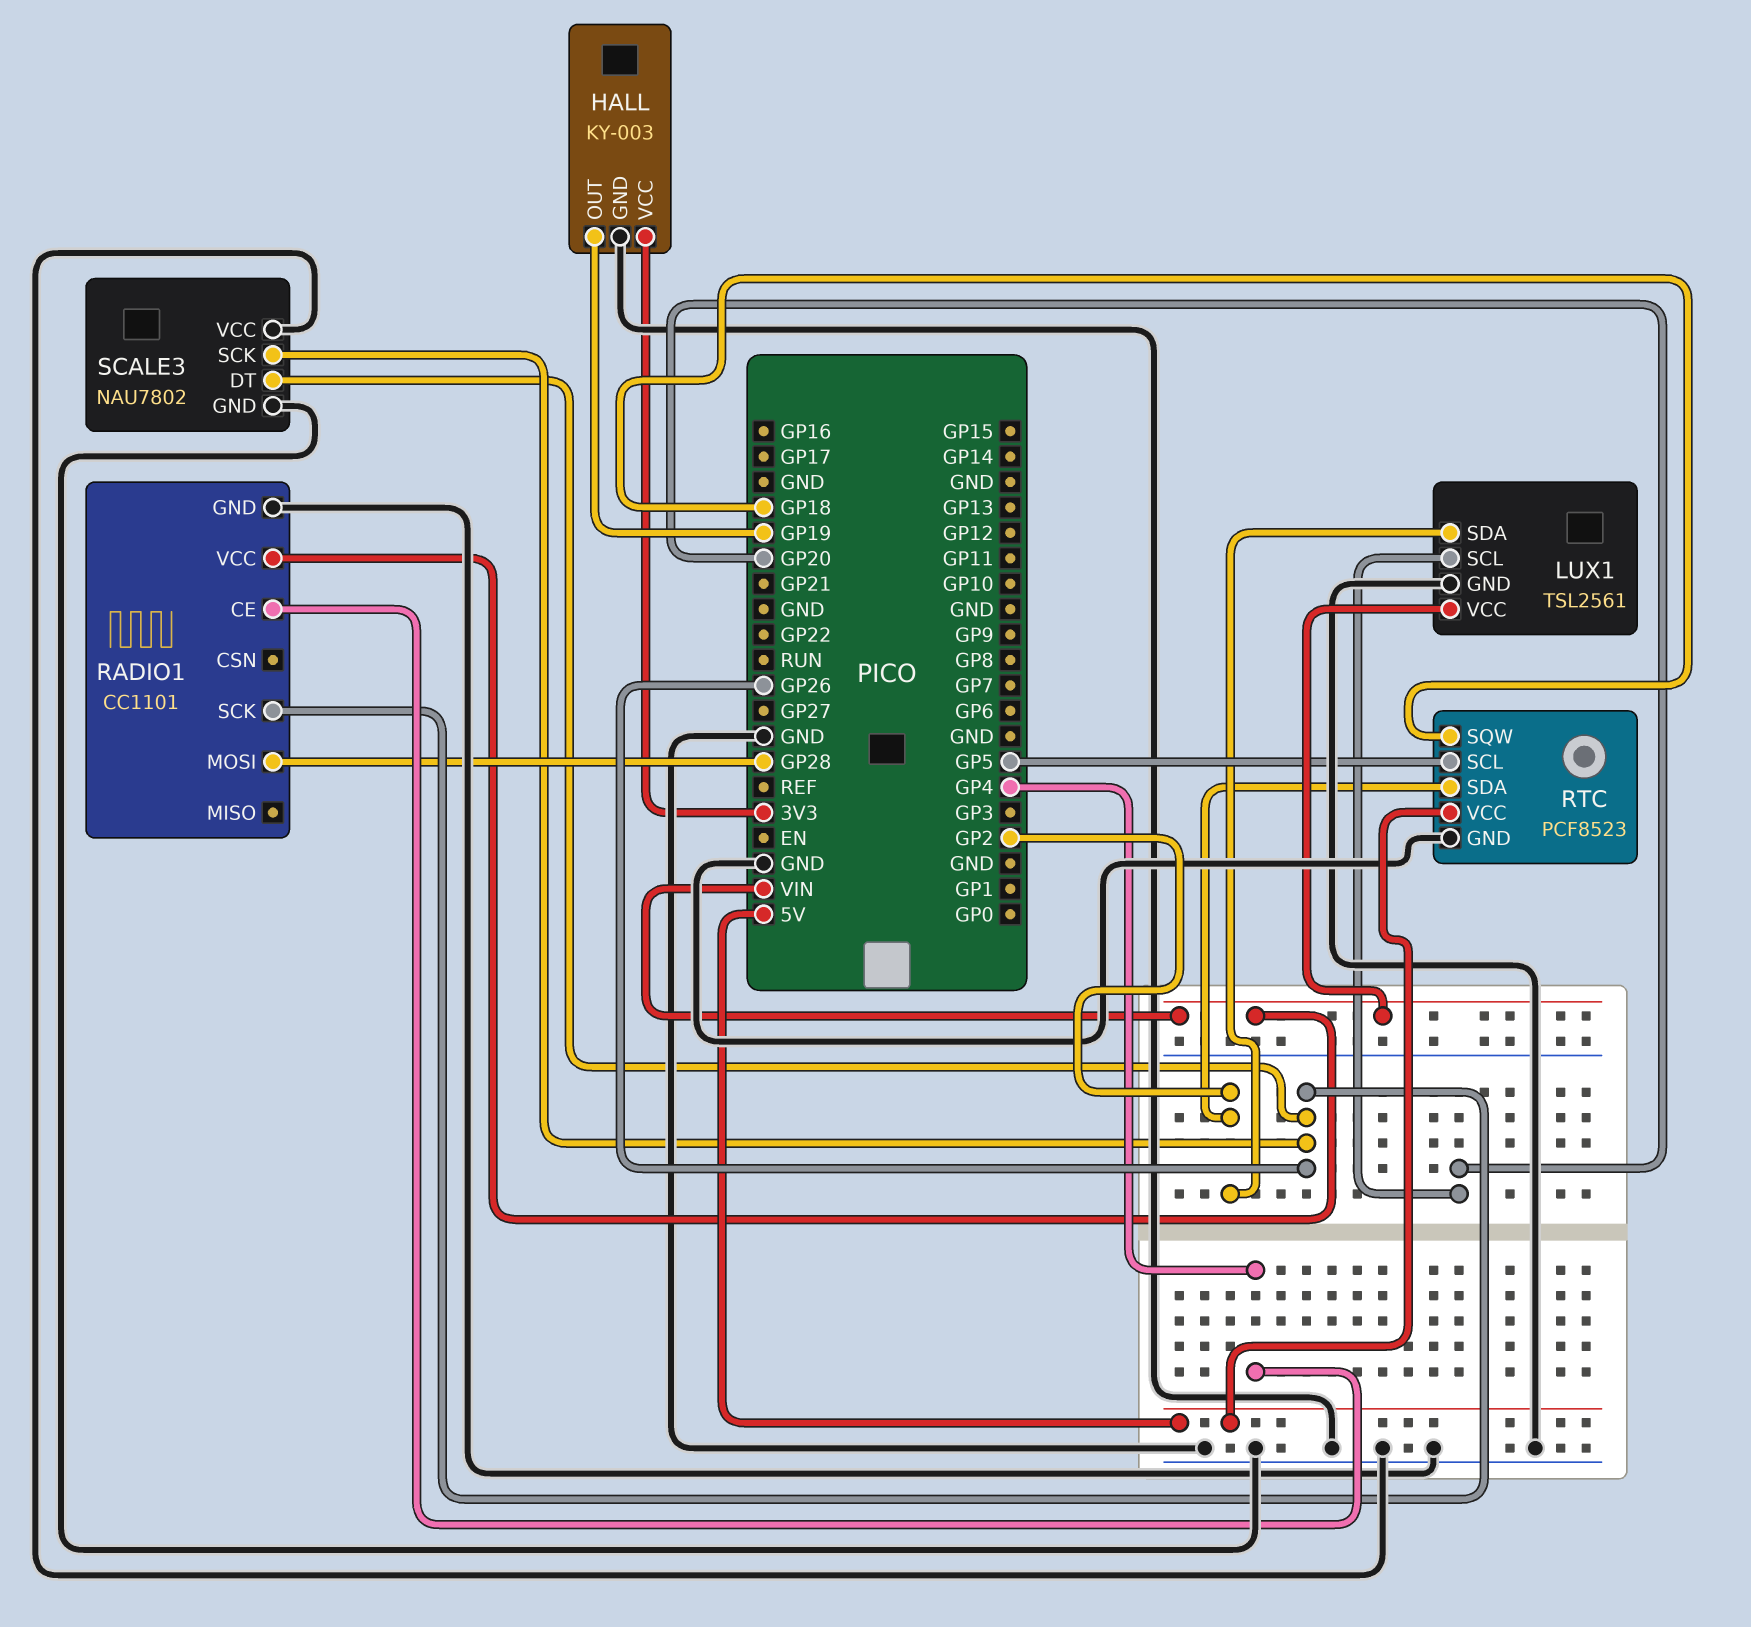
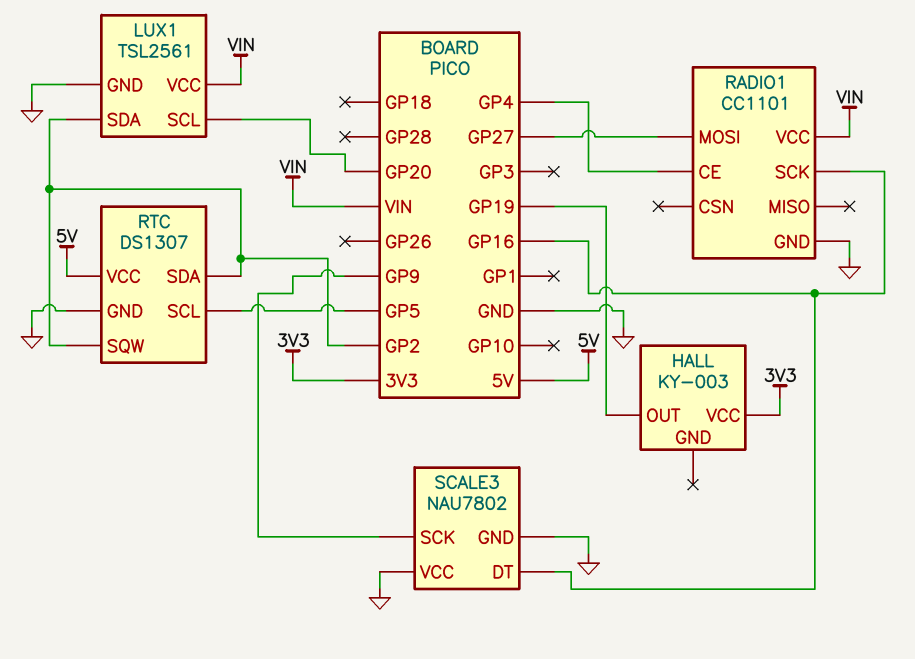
HALL pin GND: GND -> none
RADIO1 pin MOSI: GP28 -> GP27
RADIO1 pin SCK: GP26 -> GP16
RTC: PCF8523 -> DS1307
RTC pin SQW: GP18 -> GP2
SCALE3 pin DT: GP26 -> GP16
SCALE3 pin SCK: GP26 -> GP9

